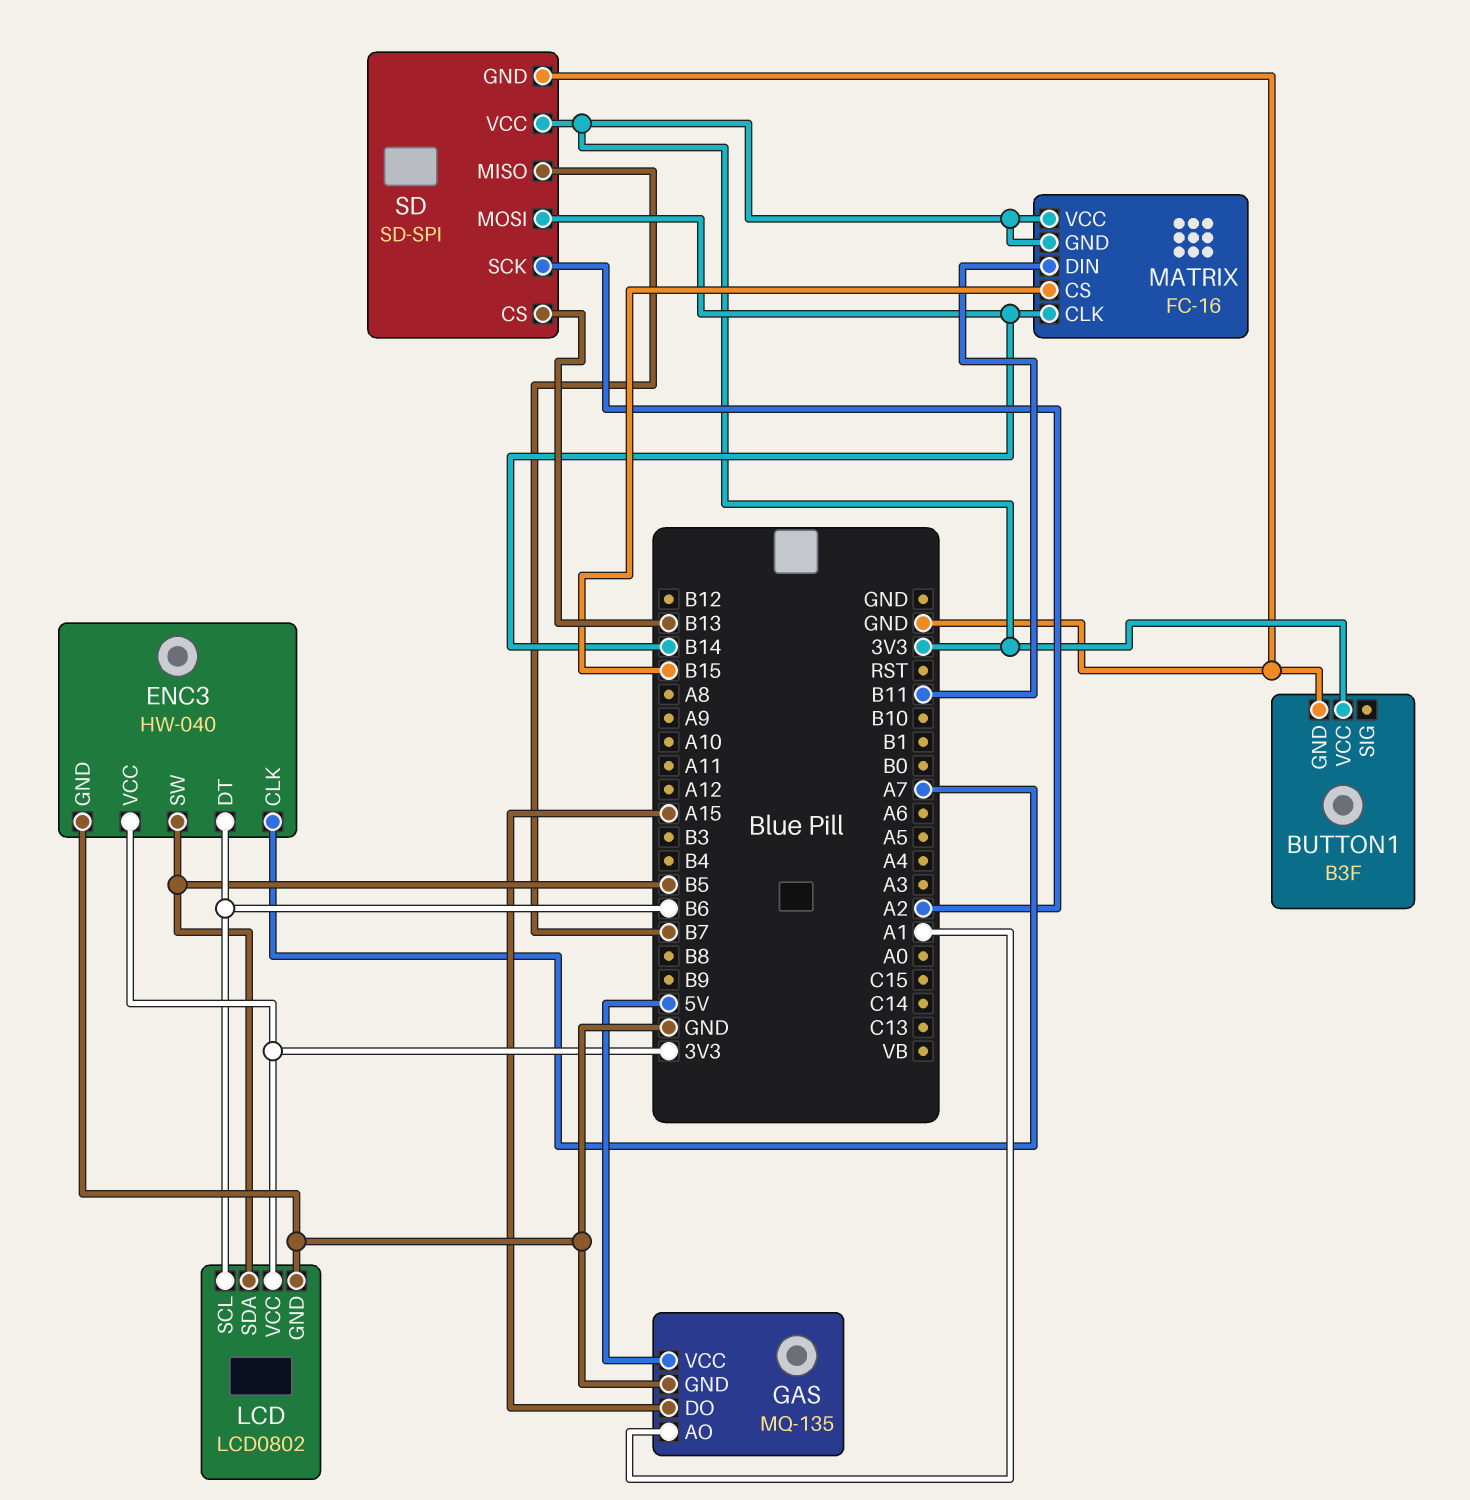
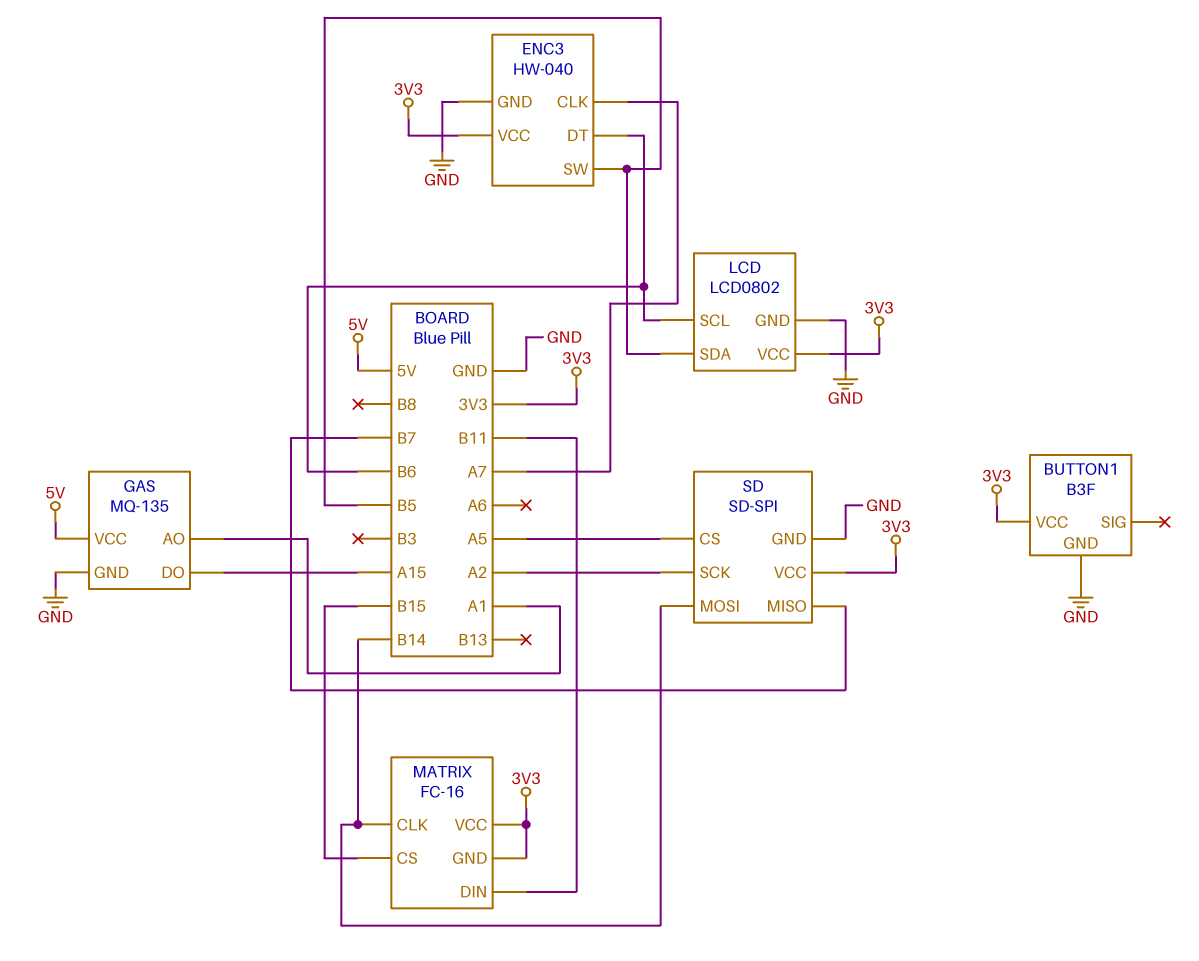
SD pin CS: B13 -> A5

